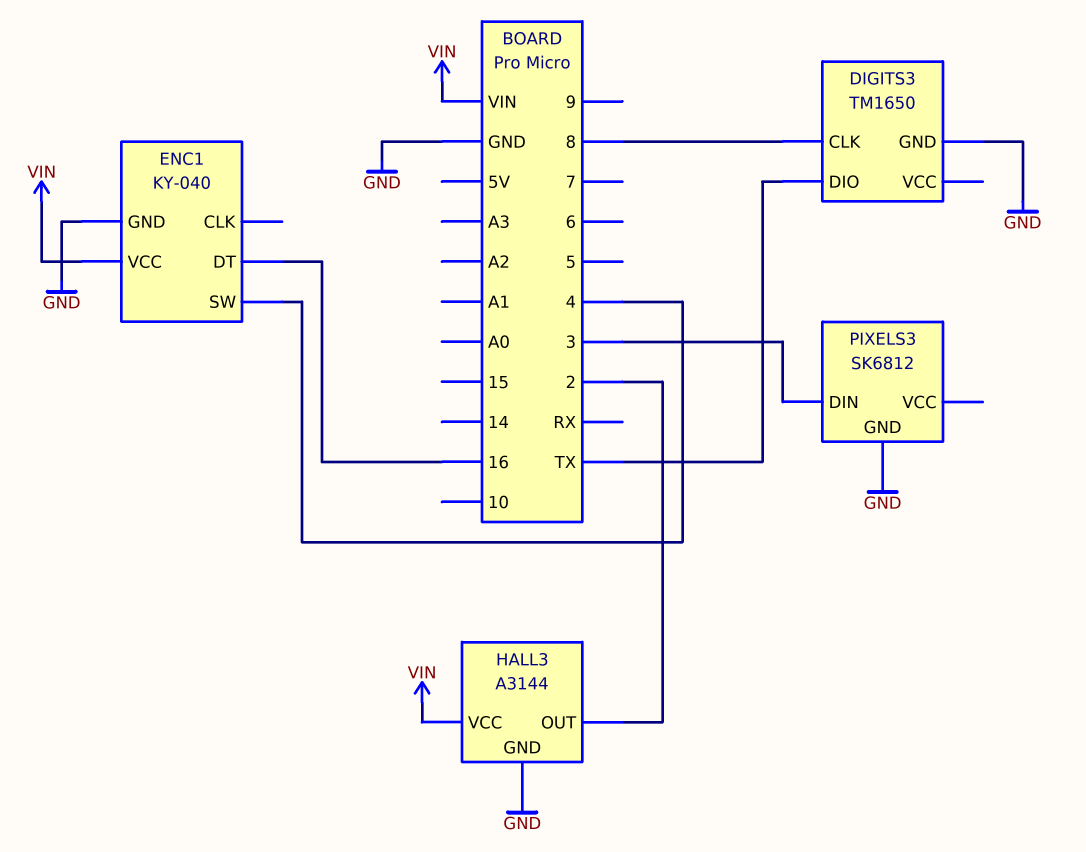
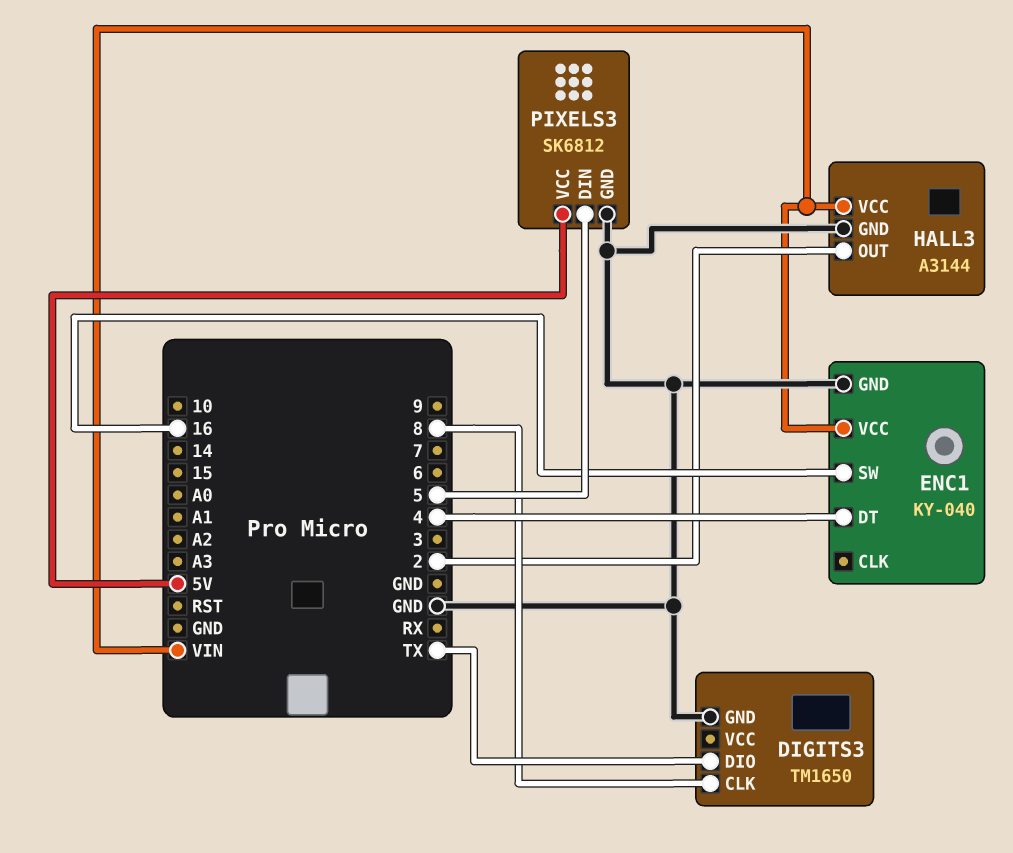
ENC1 pin DT: 16 -> 4
ENC1 pin SW: 4 -> 16
PIXELS3 pin DIN: 3 -> 5
PIXELS3 pin VCC: none -> 5V

